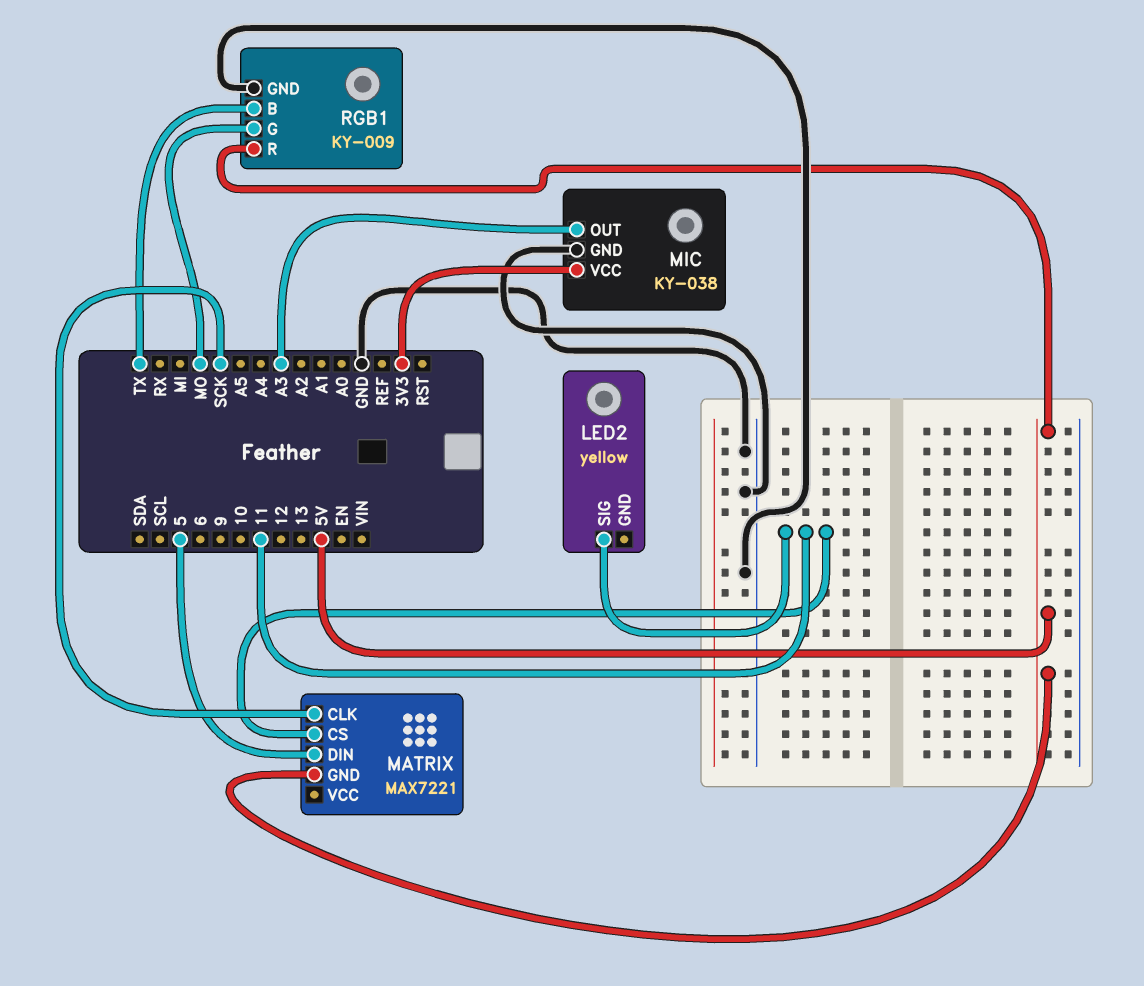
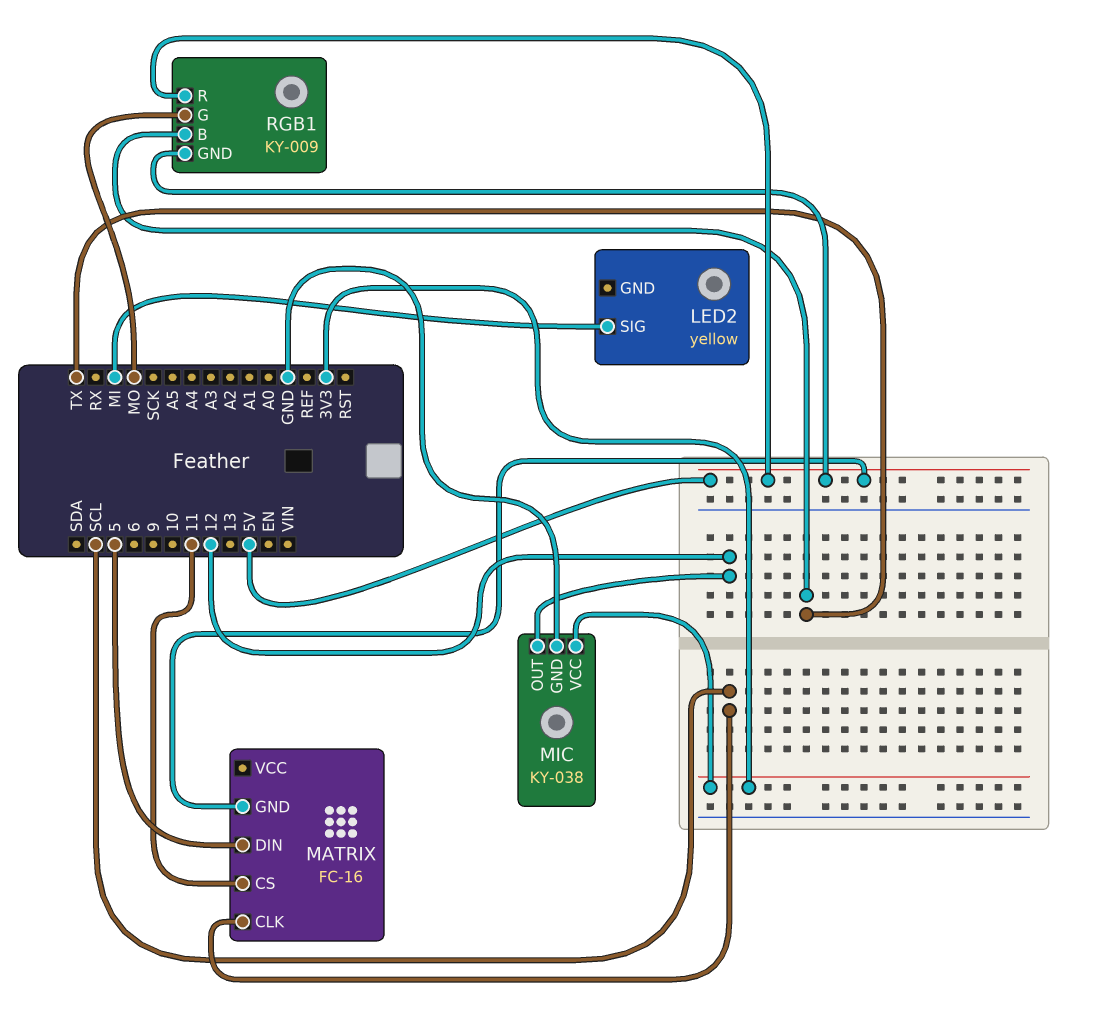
LED2 pin SIG: 11 -> MI
MATRIX: MAX7221 -> FC-16
MATRIX pin CLK: SCK -> SCL
MIC pin OUT: A3 -> 12
RGB1 pin GND: GND -> 5V

